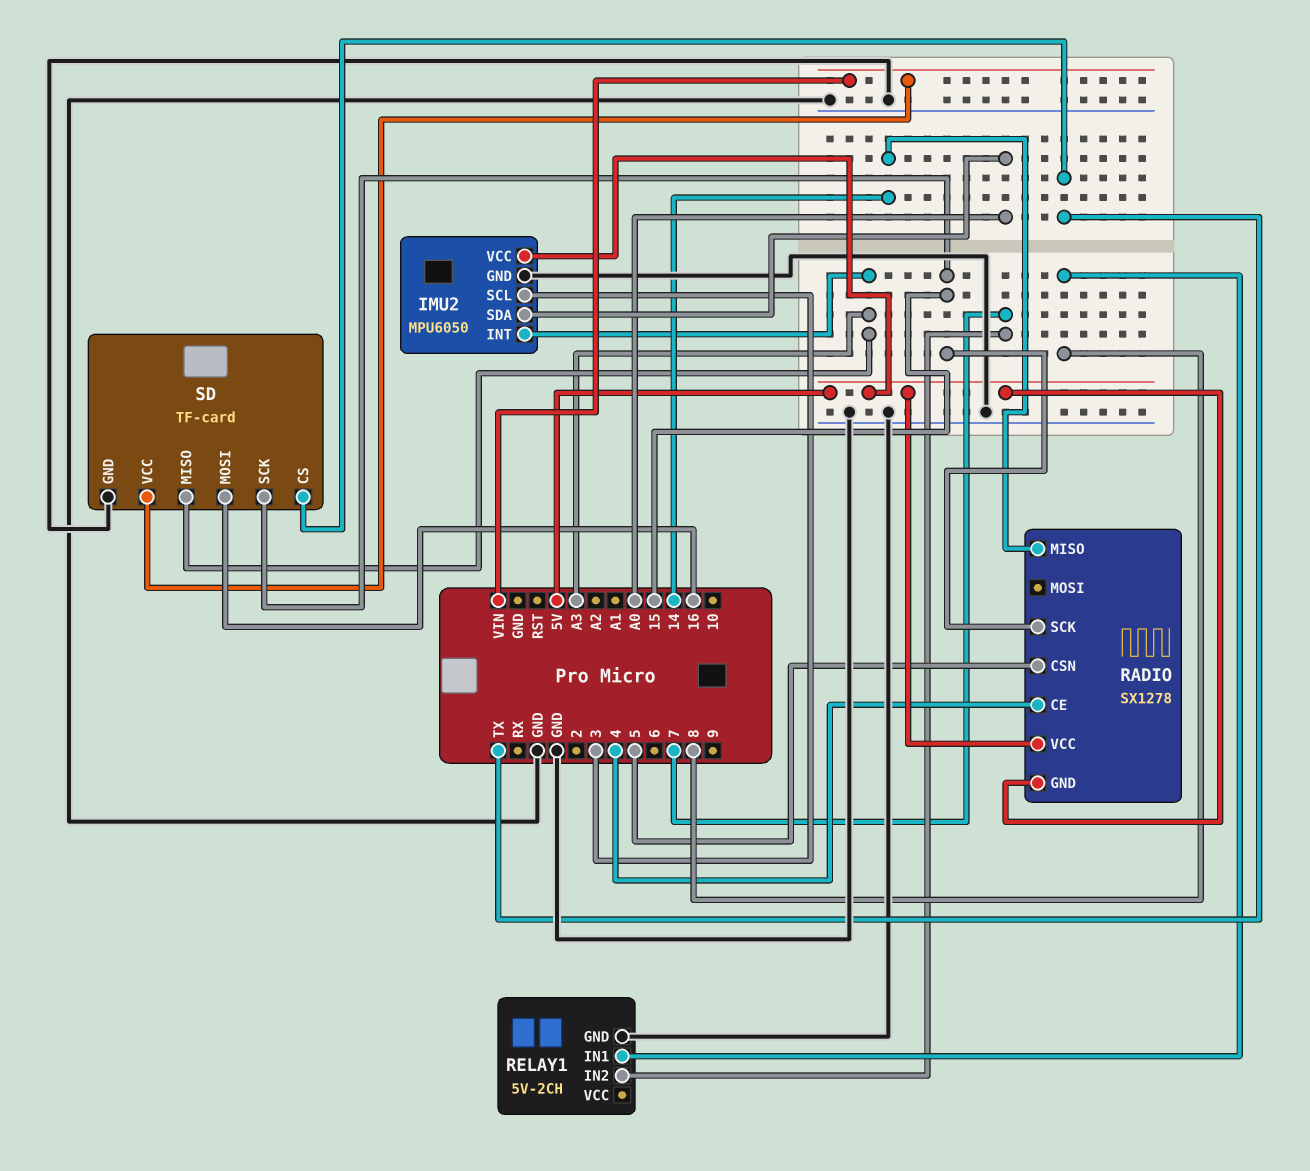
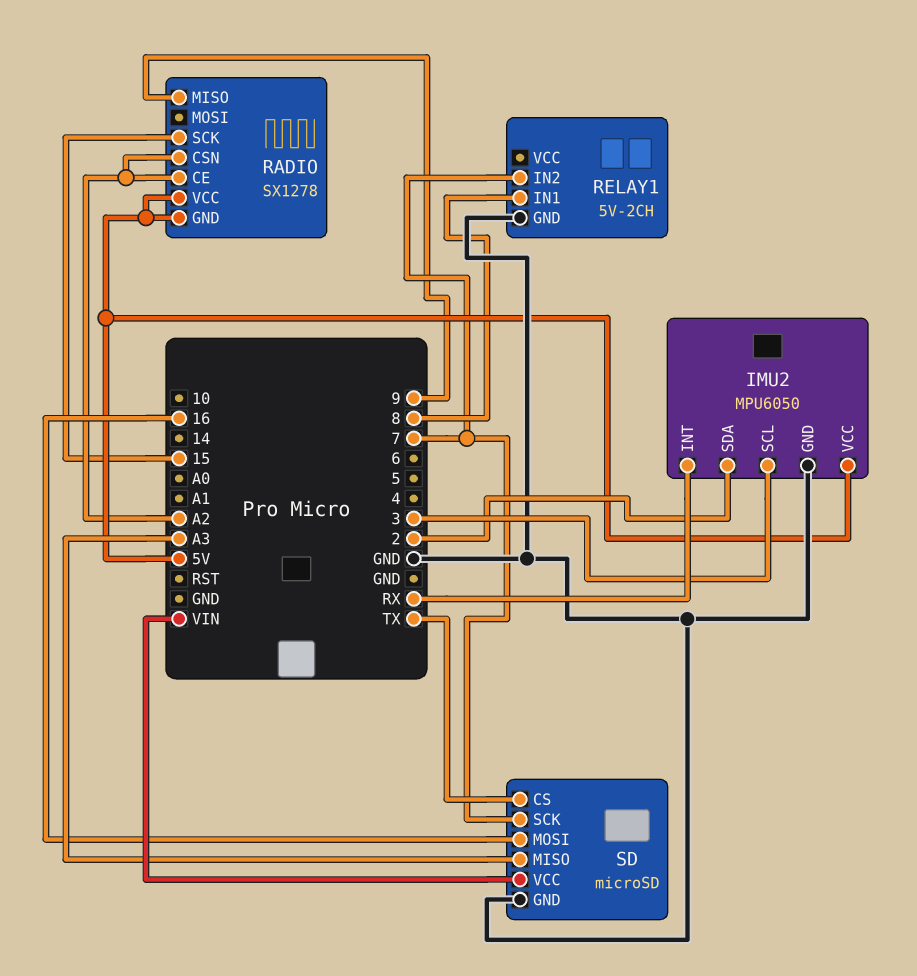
IMU2 pin INT: A3 -> RX
IMU2 pin SDA: A0 -> 2
RADIO pin CE: 4 -> A2
RADIO pin CSN: 5 -> A2
RADIO pin MISO: 14 -> 9
SD: TF-card -> microSD
SD pin SCK: 15 -> 7

